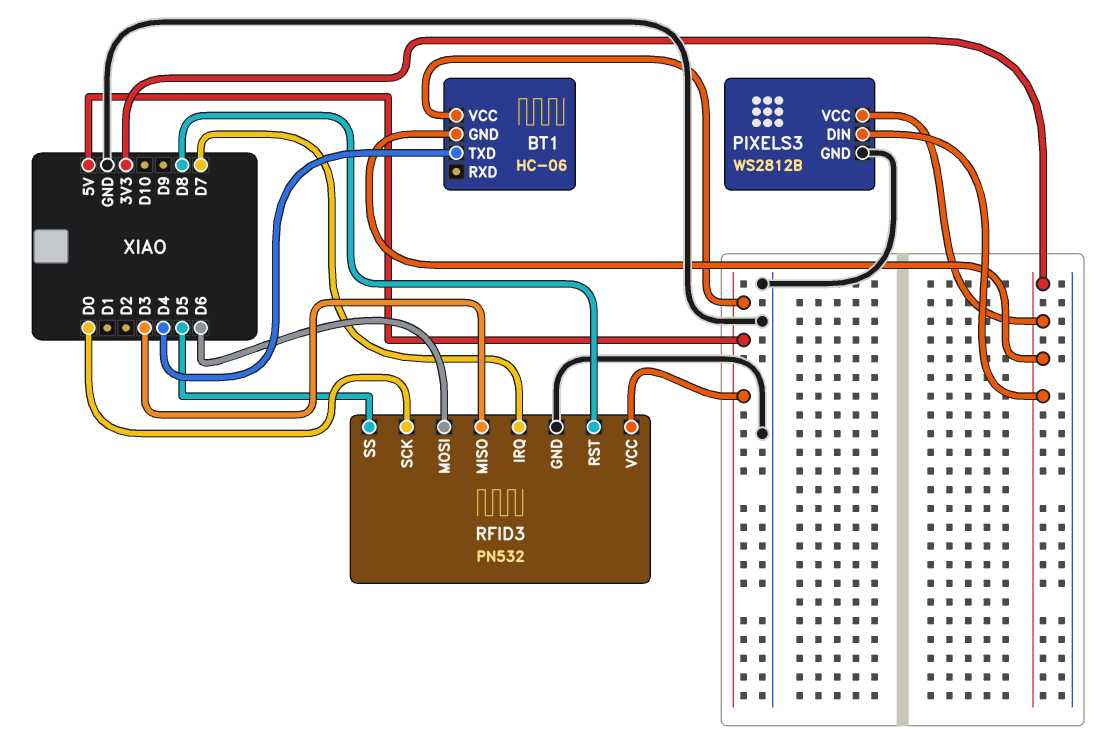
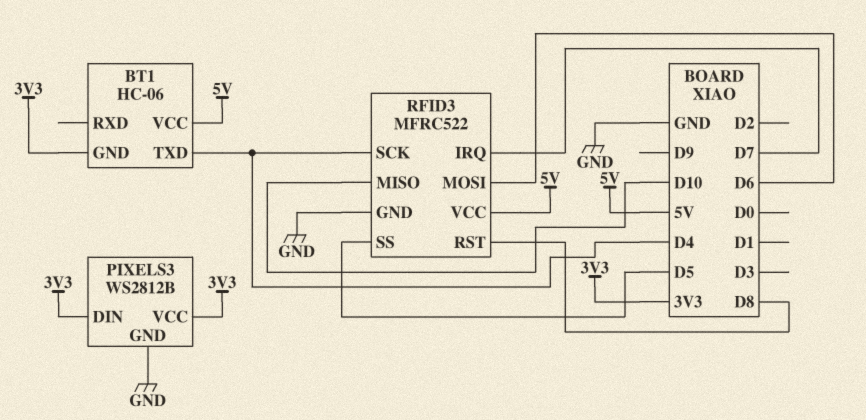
RFID3: PN532 -> MFRC522
RFID3 pin MISO: D3 -> D10
RFID3 pin SCK: D0 -> D4

